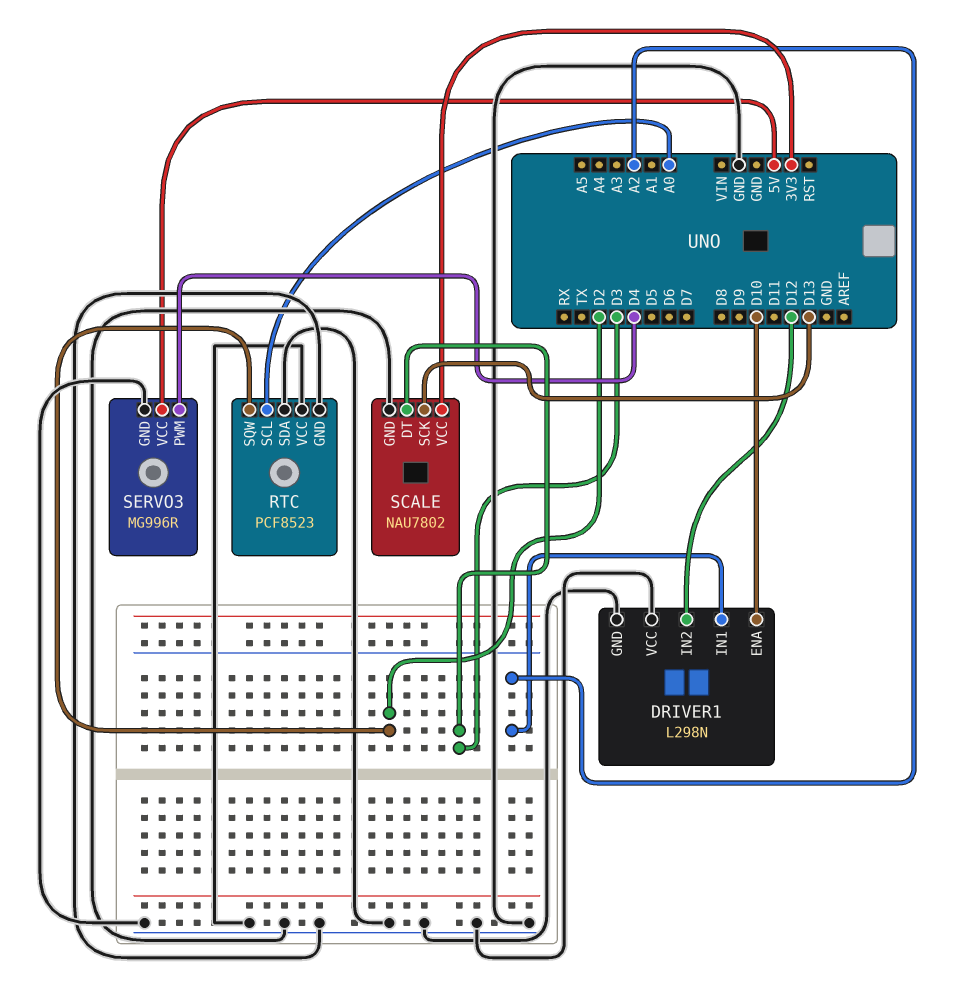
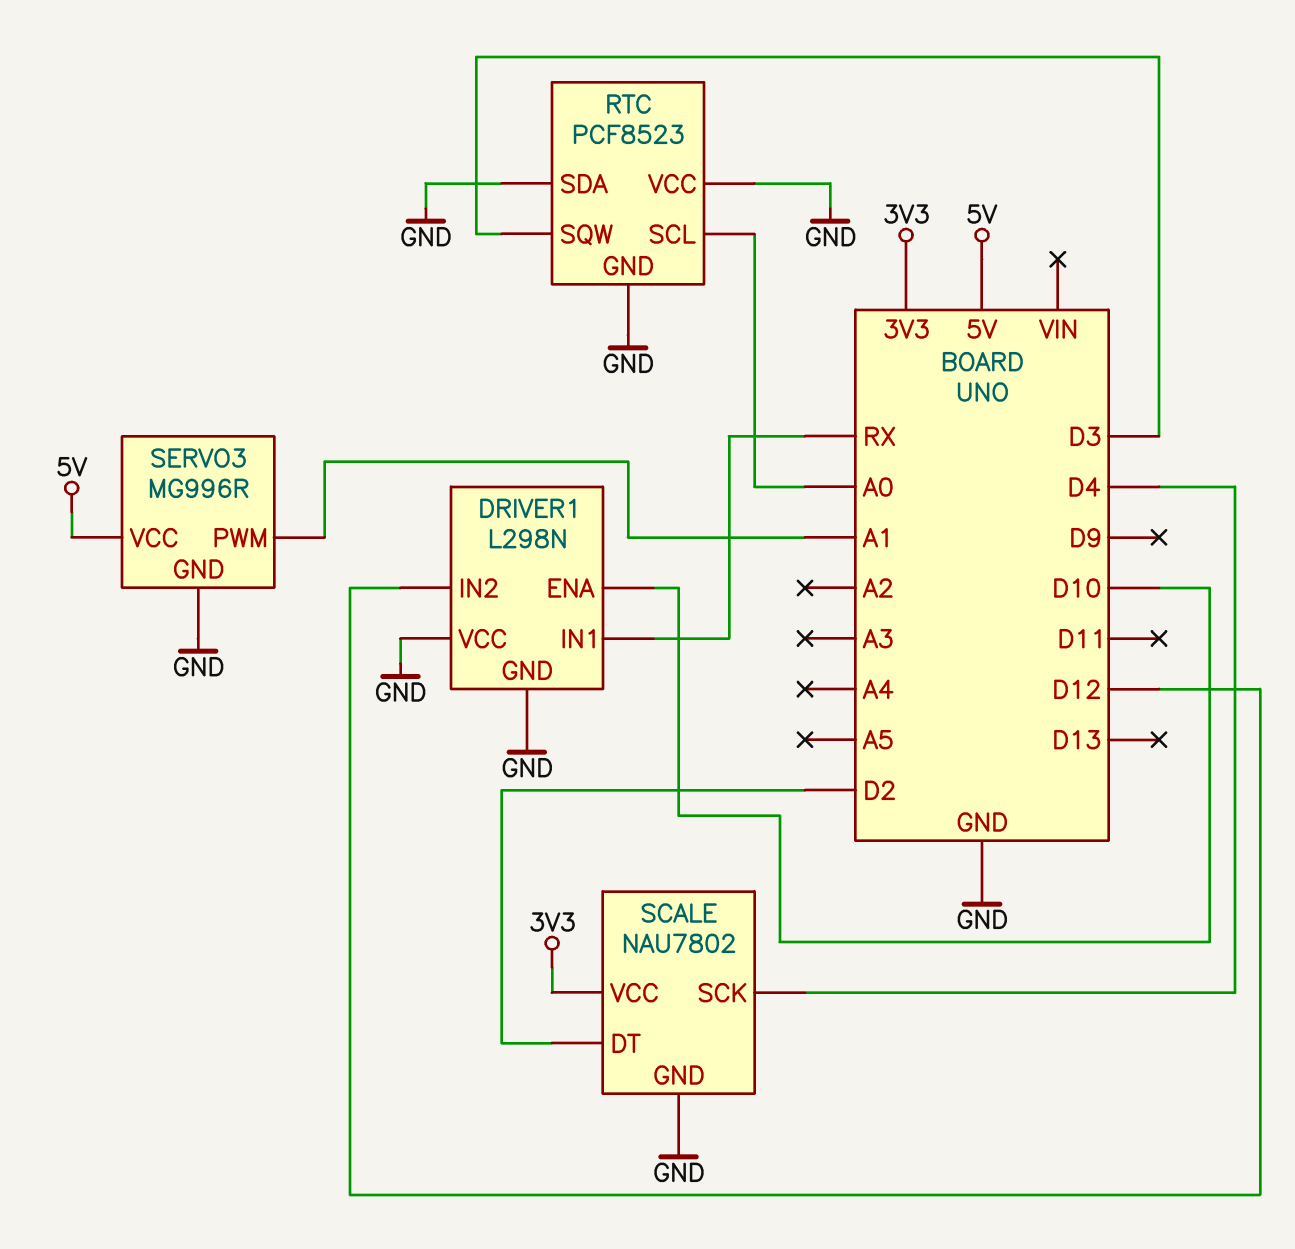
DRIVER1 pin IN1: A2 -> RX
RTC pin SQW: D2 -> D3
SCALE pin DT: D3 -> D2
SCALE pin SCK: D13 -> D4
SERVO3 pin PWM: D4 -> A1

